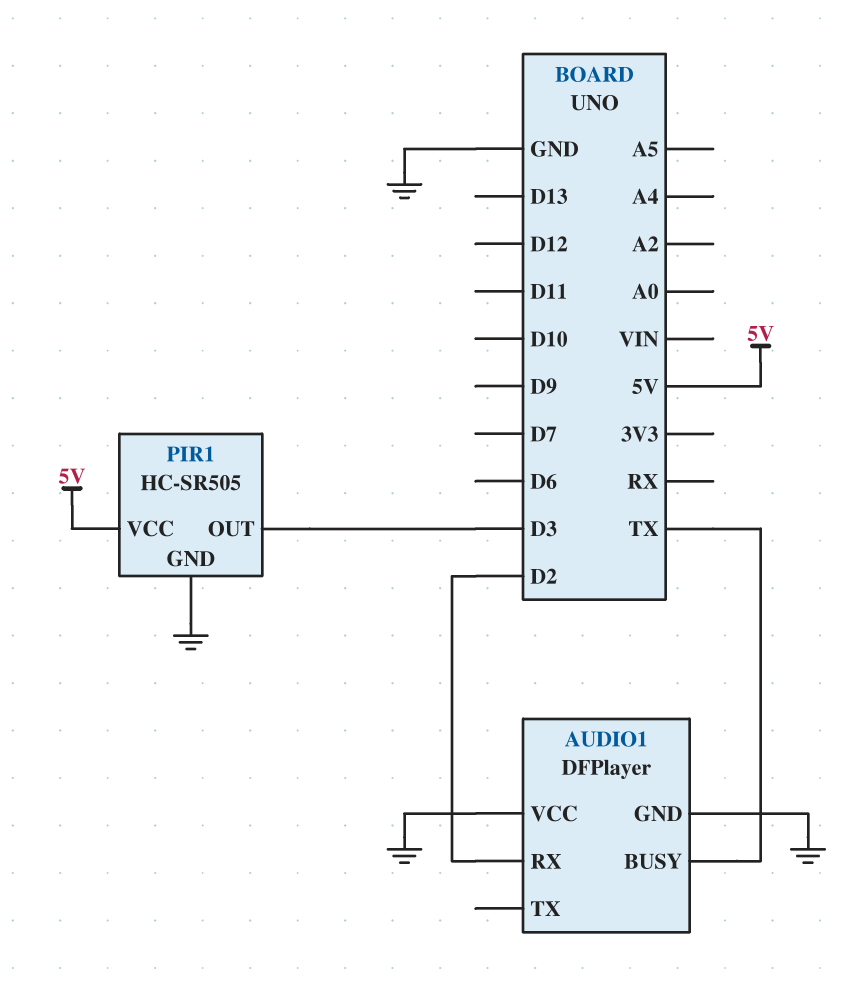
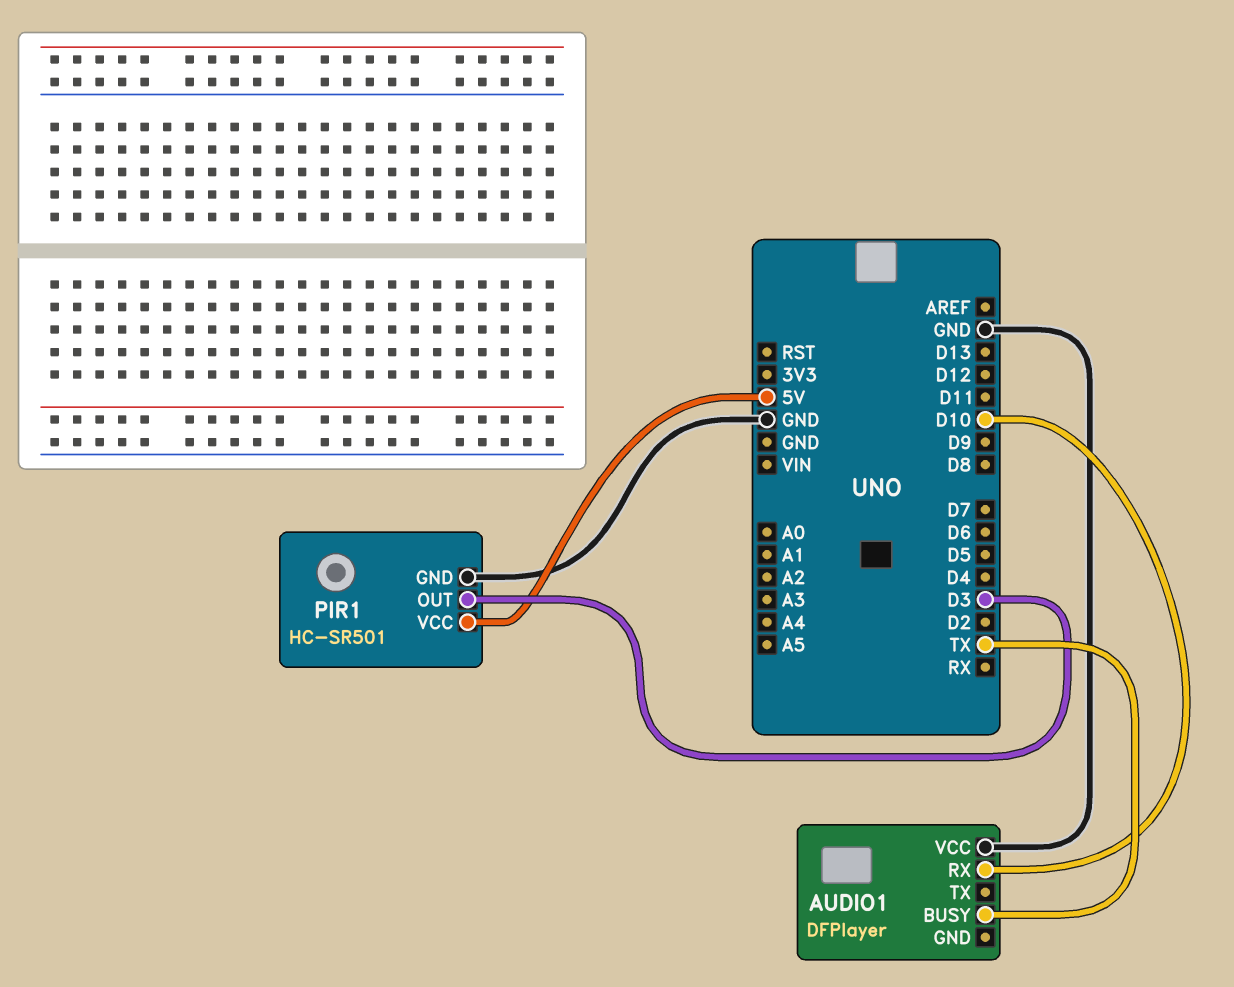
AUDIO1 pin GND: GND -> none
AUDIO1 pin RX: D2 -> D10
PIR1: HC-SR505 -> HC-SR501

